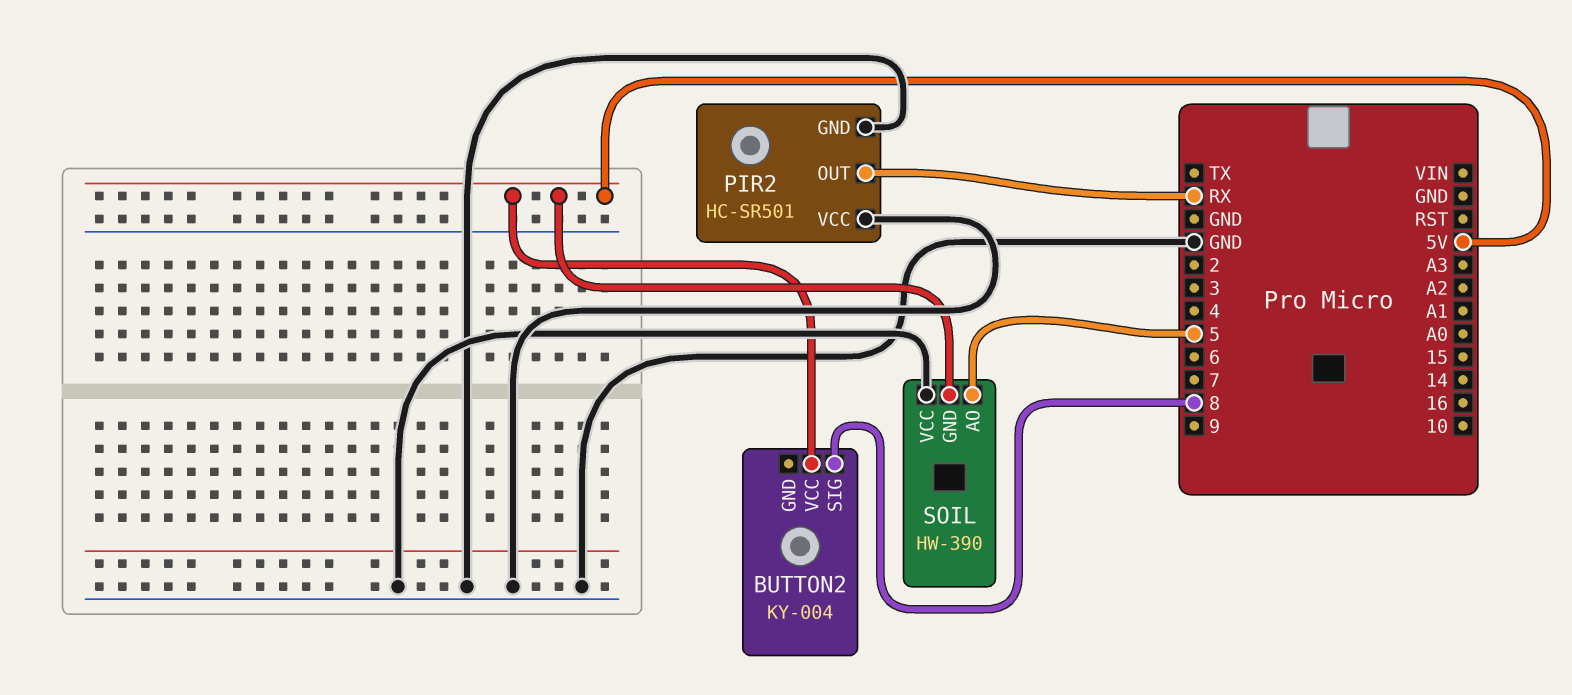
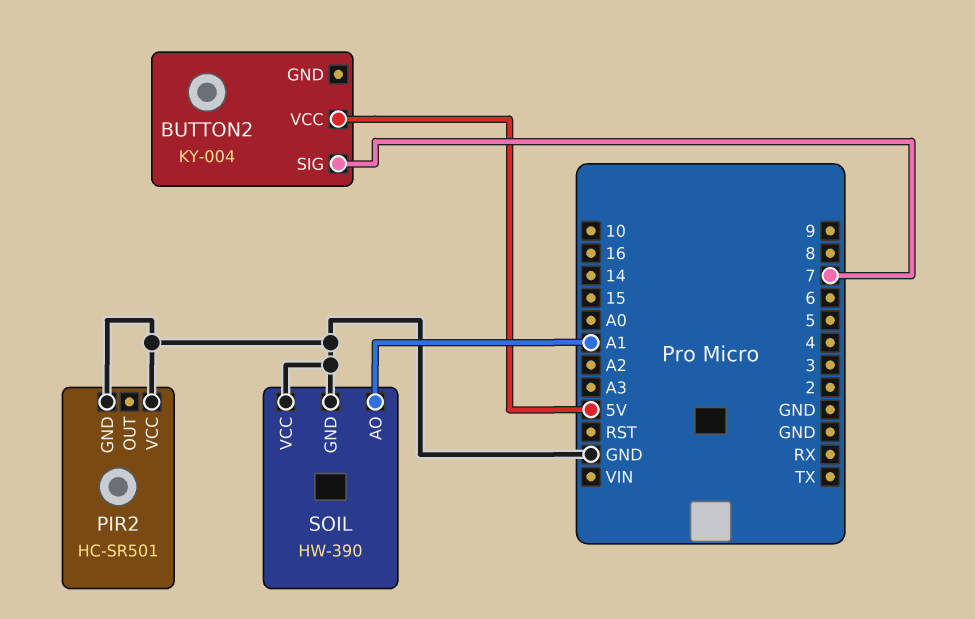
BUTTON2 pin SIG: 8 -> 7
PIR2 pin OUT: RX -> none
SOIL pin AO: 5 -> A1
SOIL pin GND: 5V -> GND

